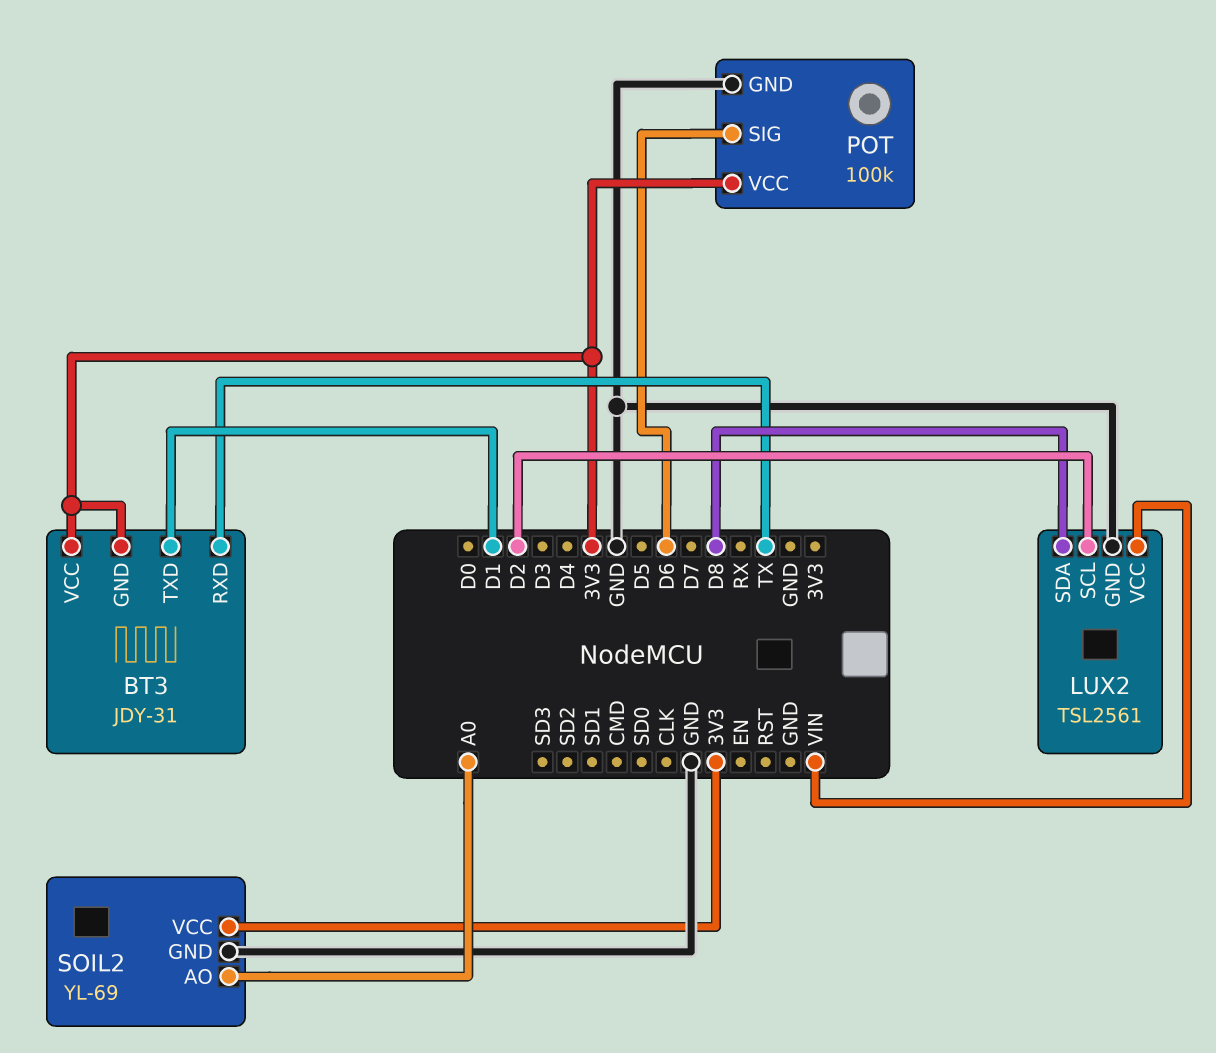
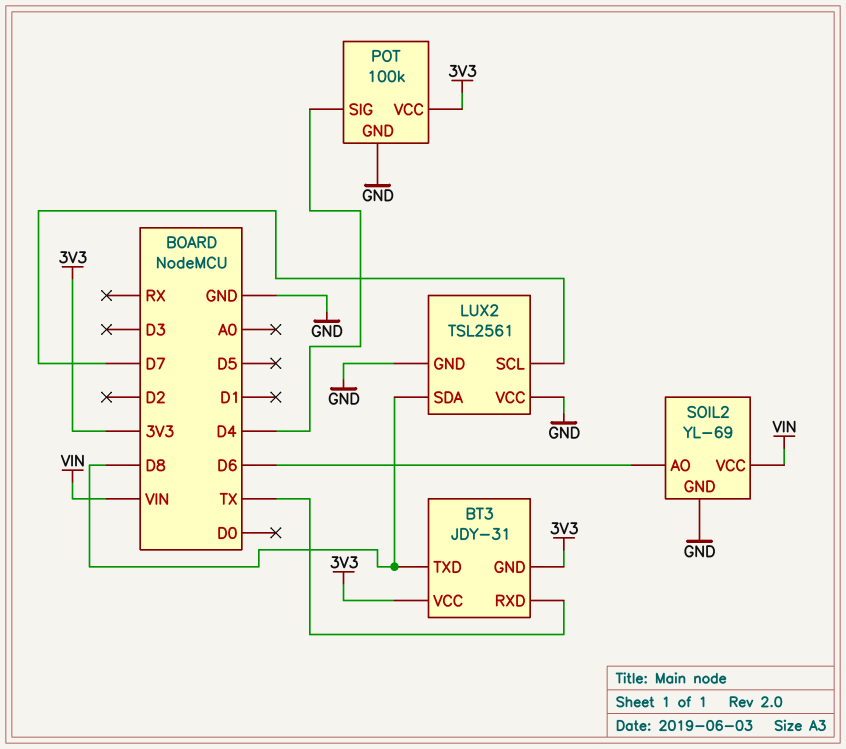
BT3 pin TXD: D1 -> D8
LUX2 pin SCL: D2 -> D7
LUX2 pin VCC: VIN -> GND
POT pin SIG: D6 -> D4
SOIL2 pin AO: A0 -> D6
SOIL2 pin VCC: 3V3 -> VIN

